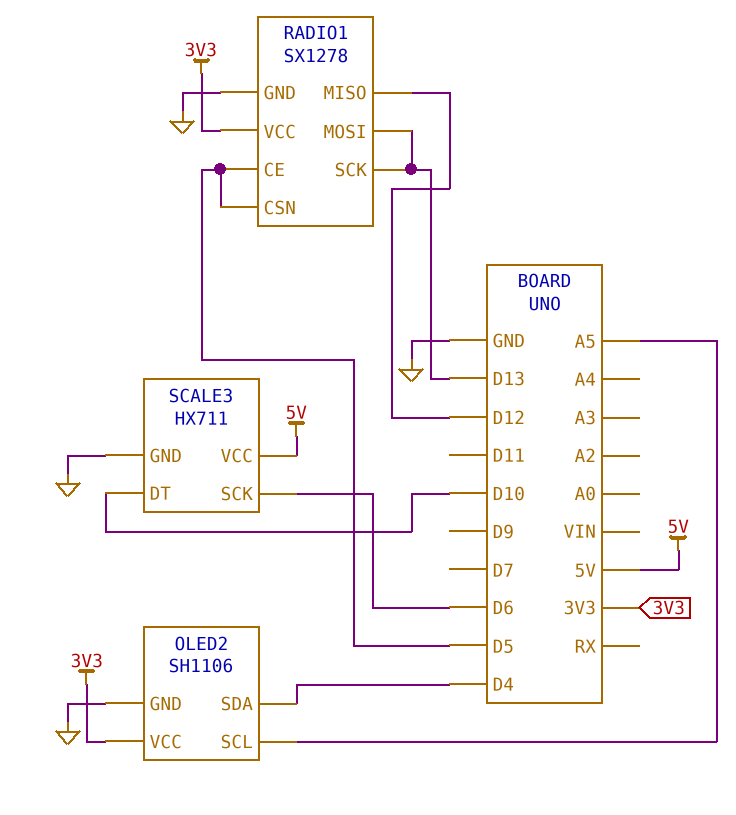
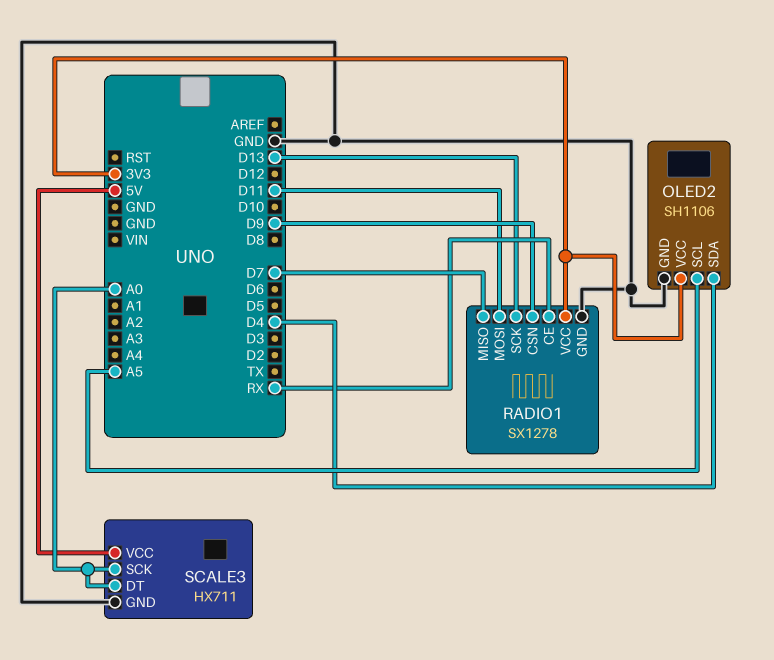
RADIO1 pin CE: D5 -> RX
RADIO1 pin CSN: D5 -> D9
RADIO1 pin MISO: D12 -> D7
RADIO1 pin MOSI: D13 -> D11
SCALE3 pin DT: D10 -> A0
SCALE3 pin SCK: D6 -> A0

